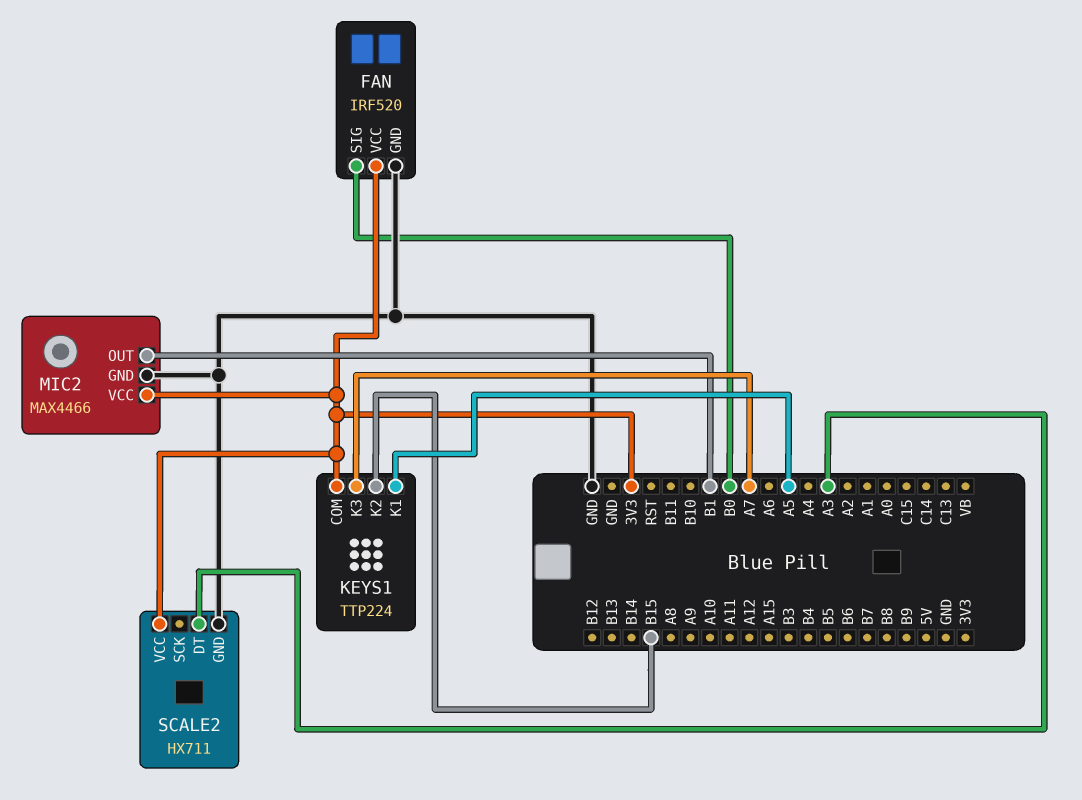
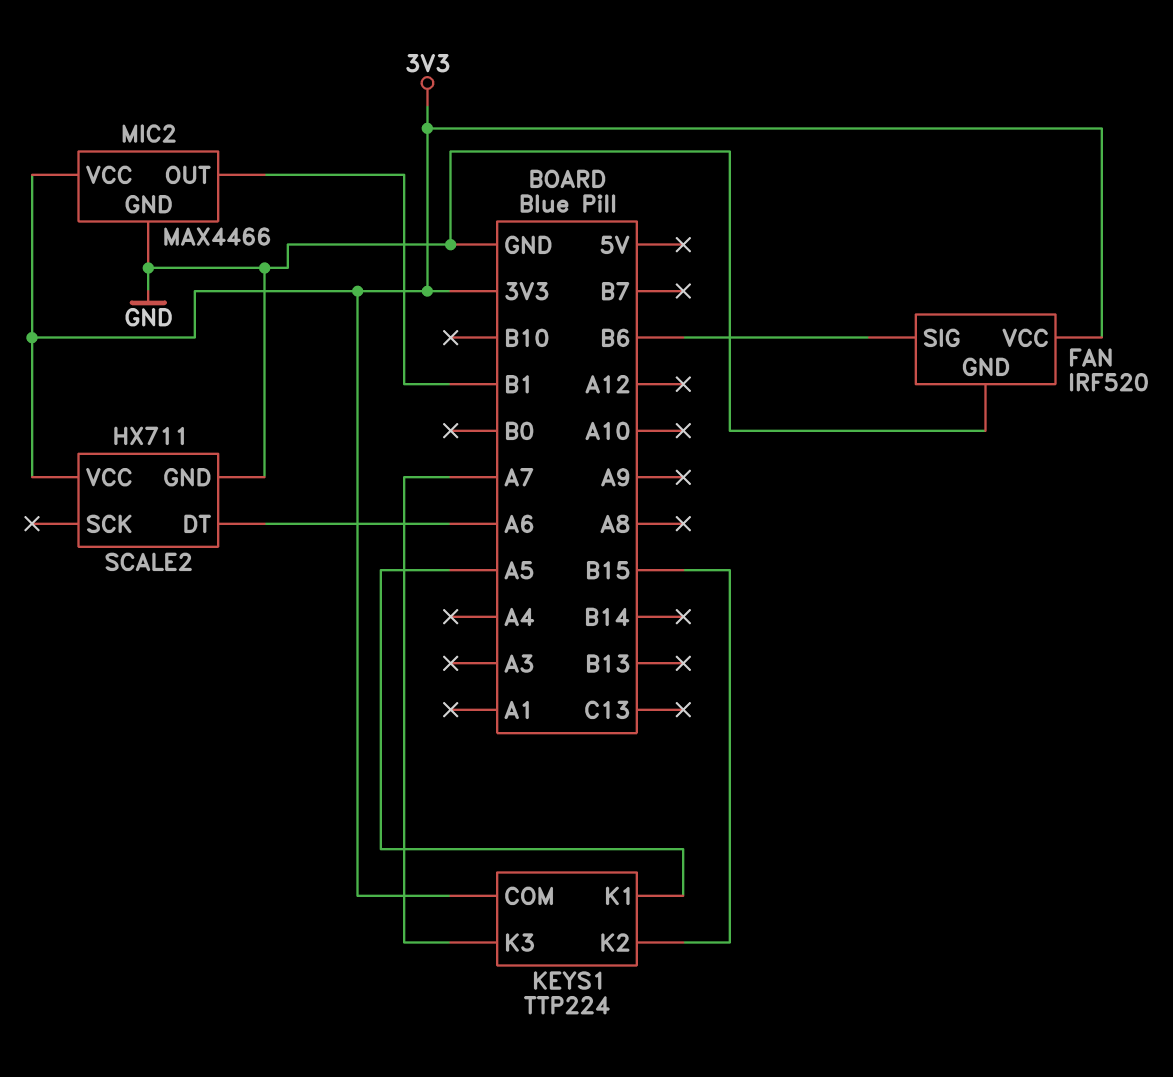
FAN pin SIG: B0 -> B6
SCALE2 pin DT: A3 -> A6

